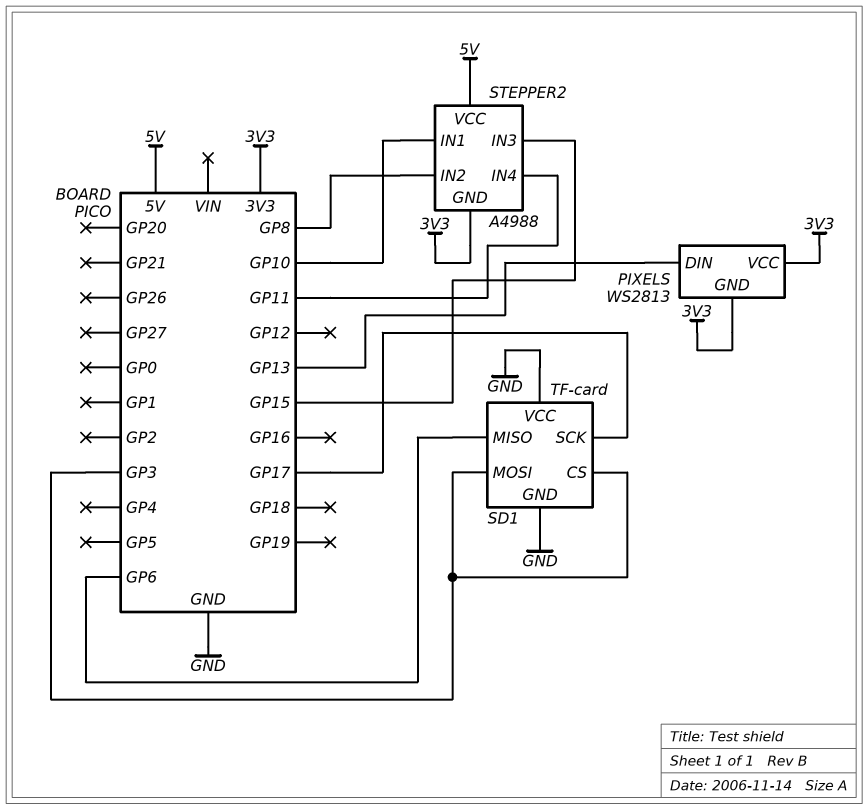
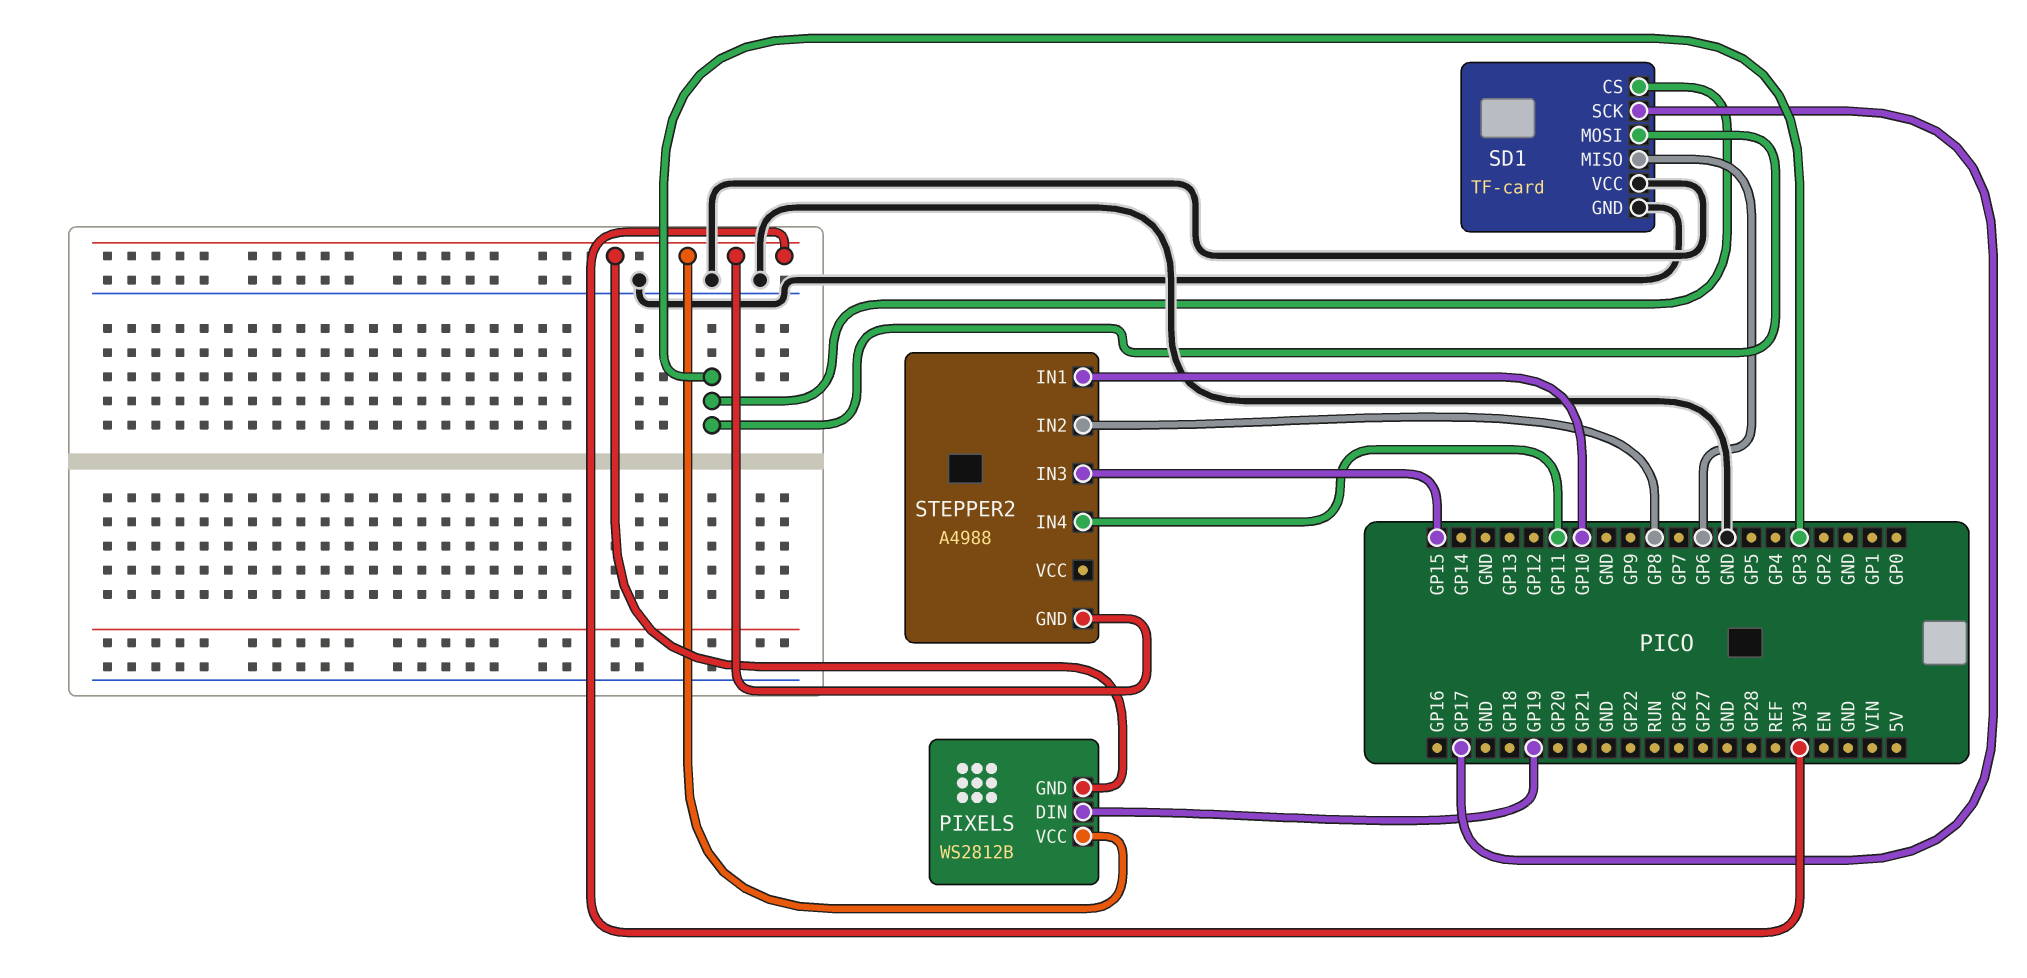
PIXELS: WS2813 -> WS2812B
PIXELS pin DIN: GP13 -> GP19
STEPPER2 pin VCC: 5V -> none

